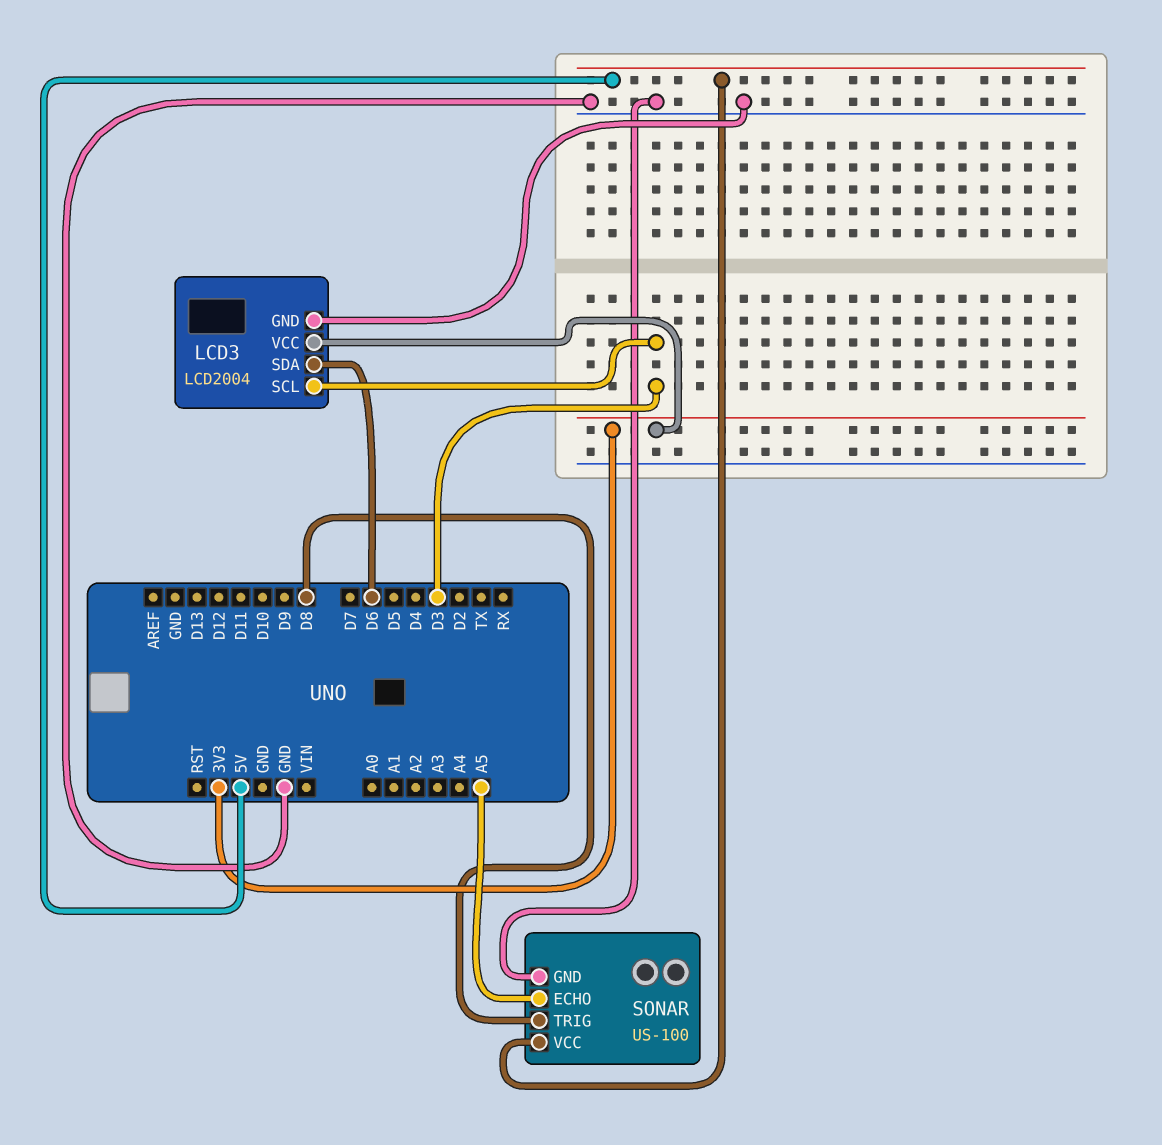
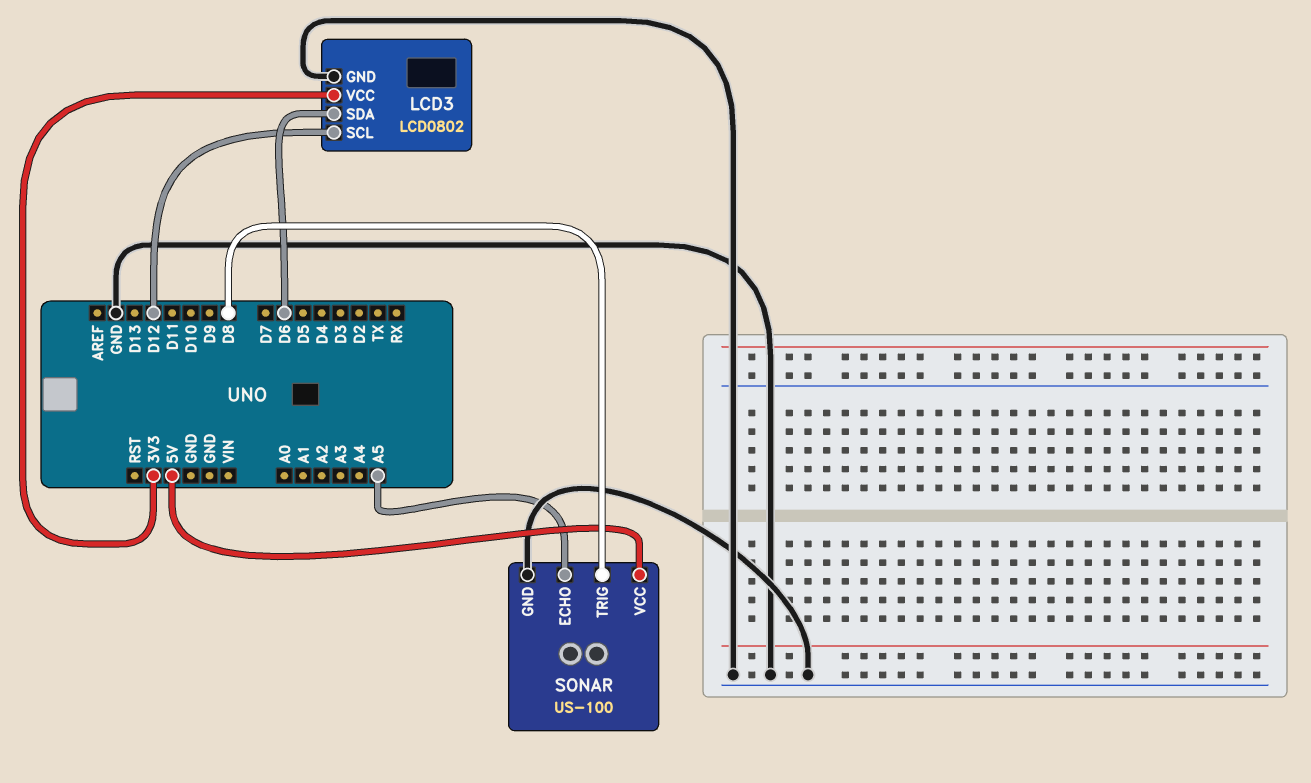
LCD3: LCD2004 -> LCD0802
LCD3 pin SCL: D3 -> D12

